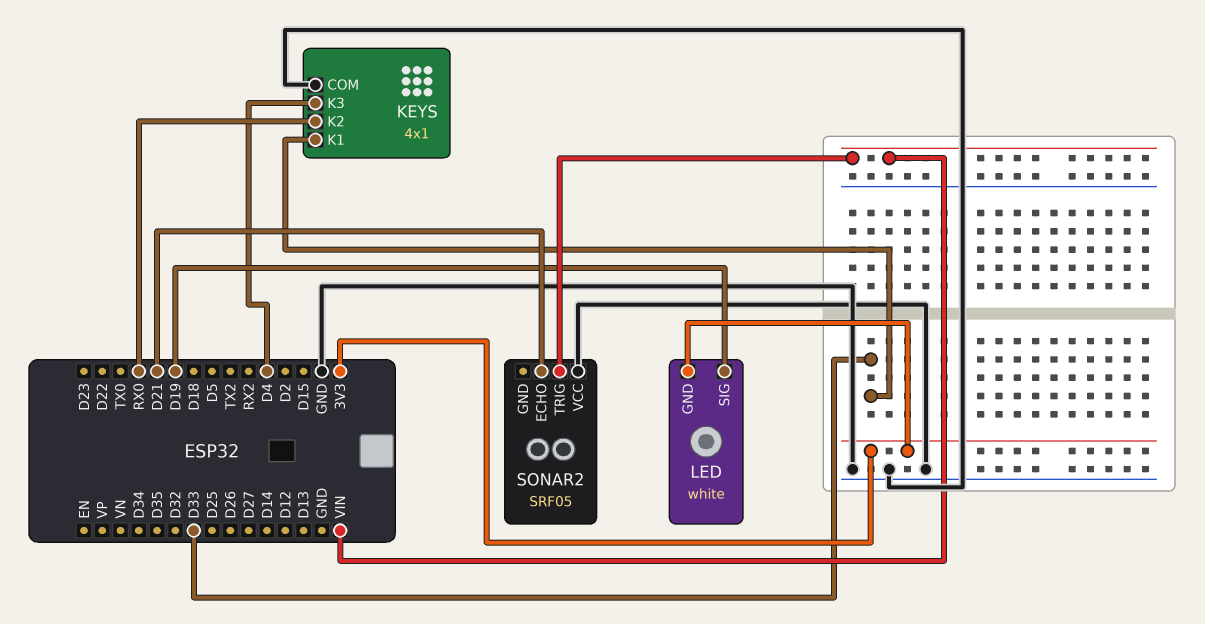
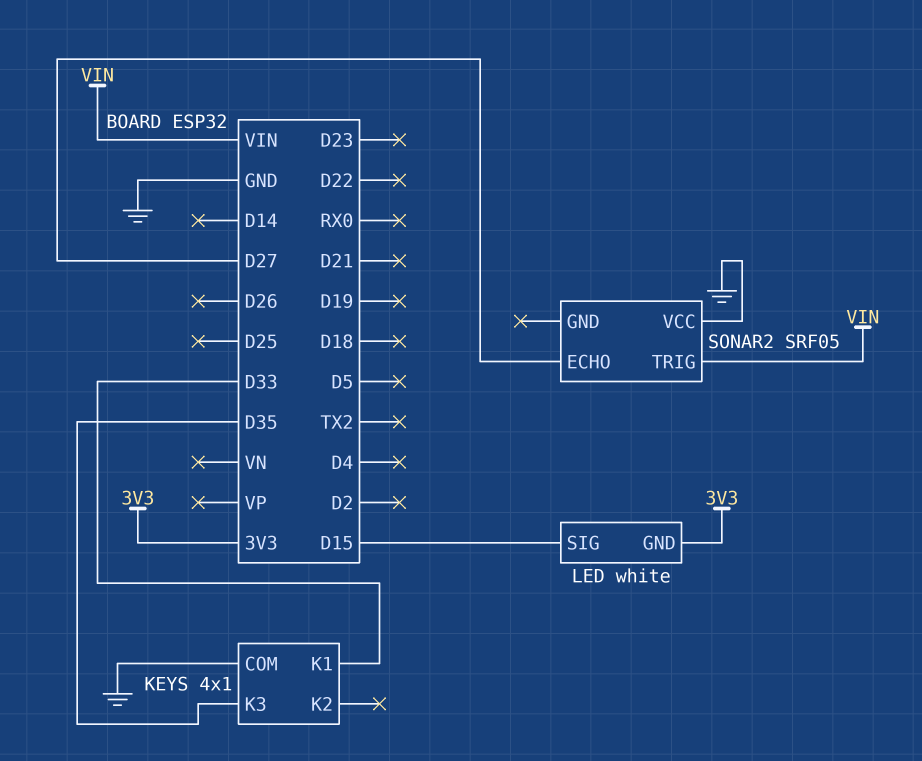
KEYS pin K2: RX0 -> none
KEYS pin K3: D4 -> D35
LED pin SIG: D19 -> D15
SONAR2 pin ECHO: D21 -> D27

